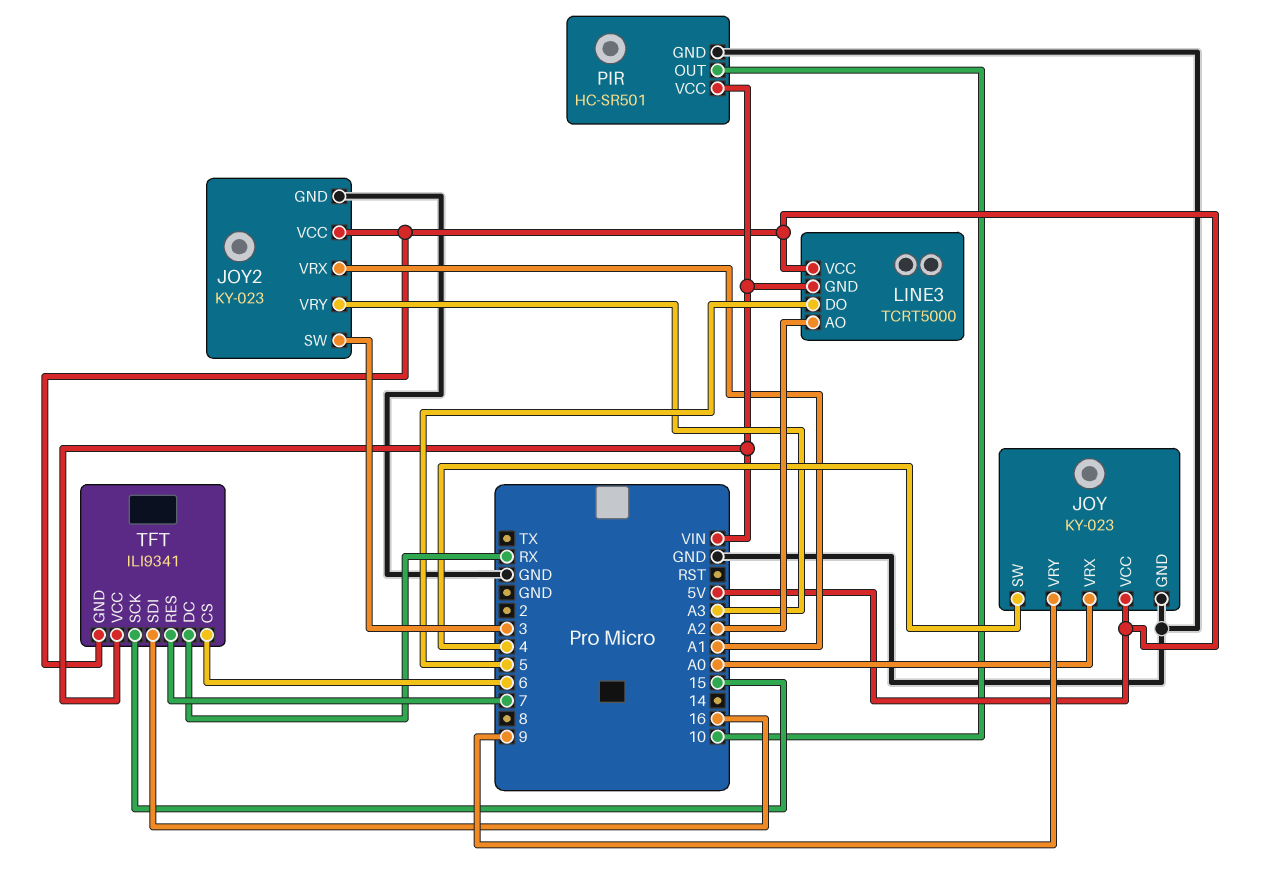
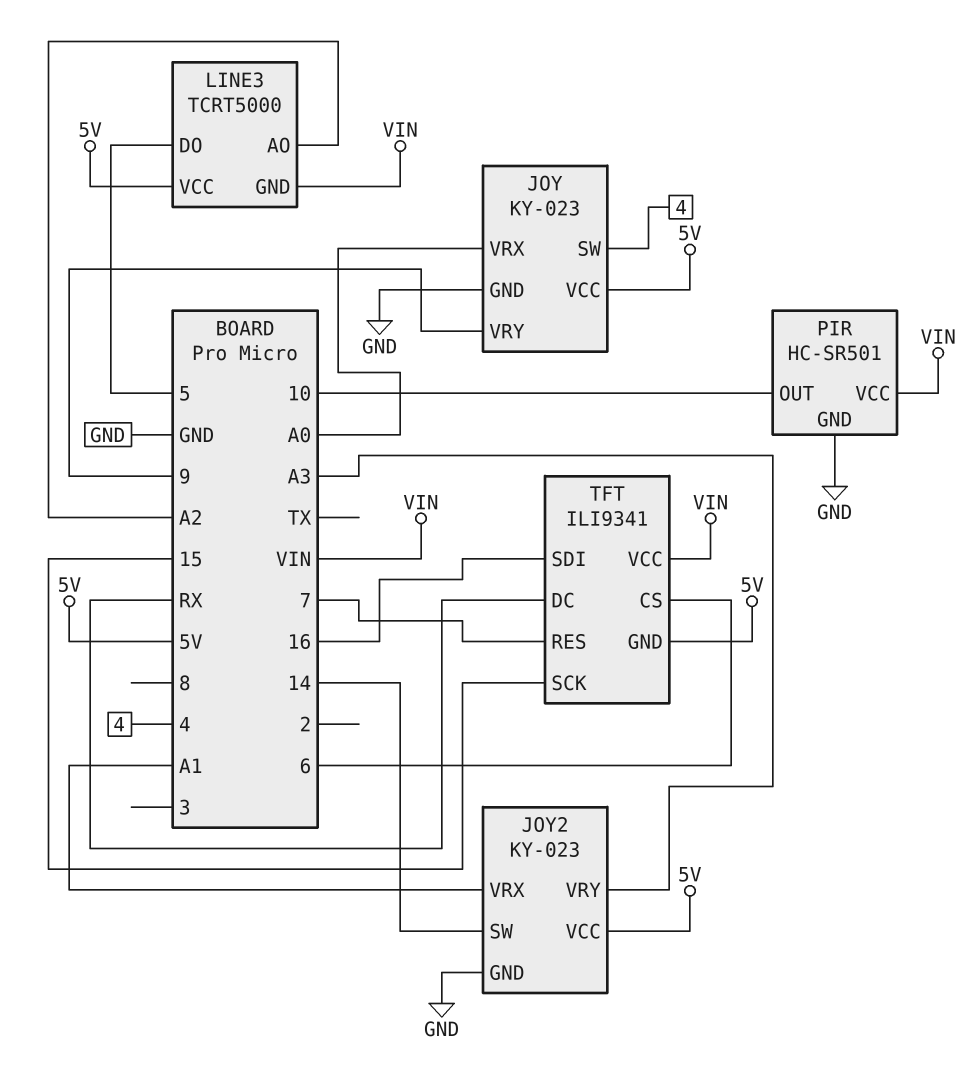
JOY2 pin SW: 3 -> 14

